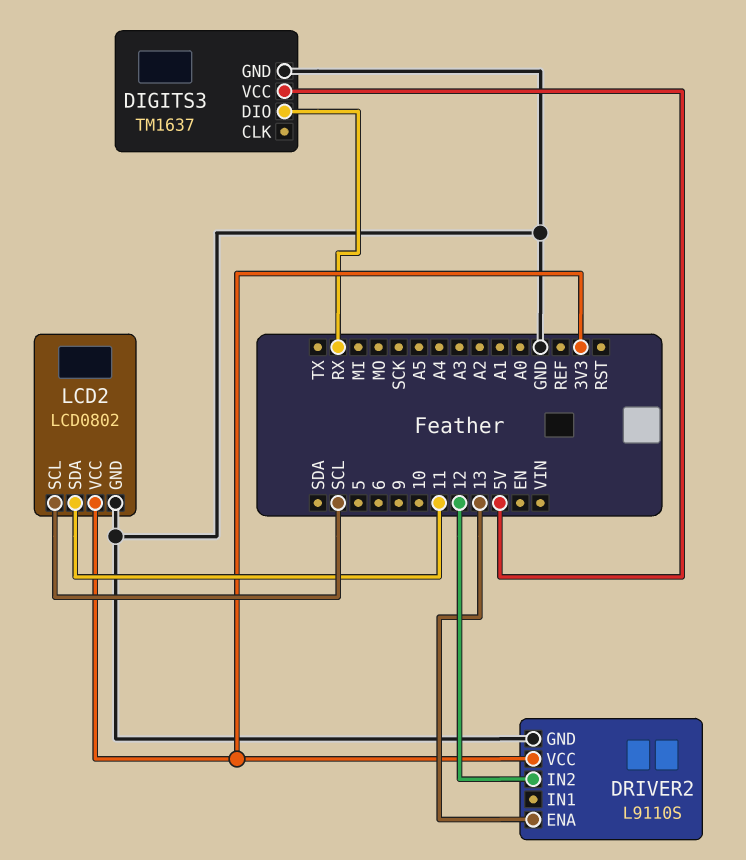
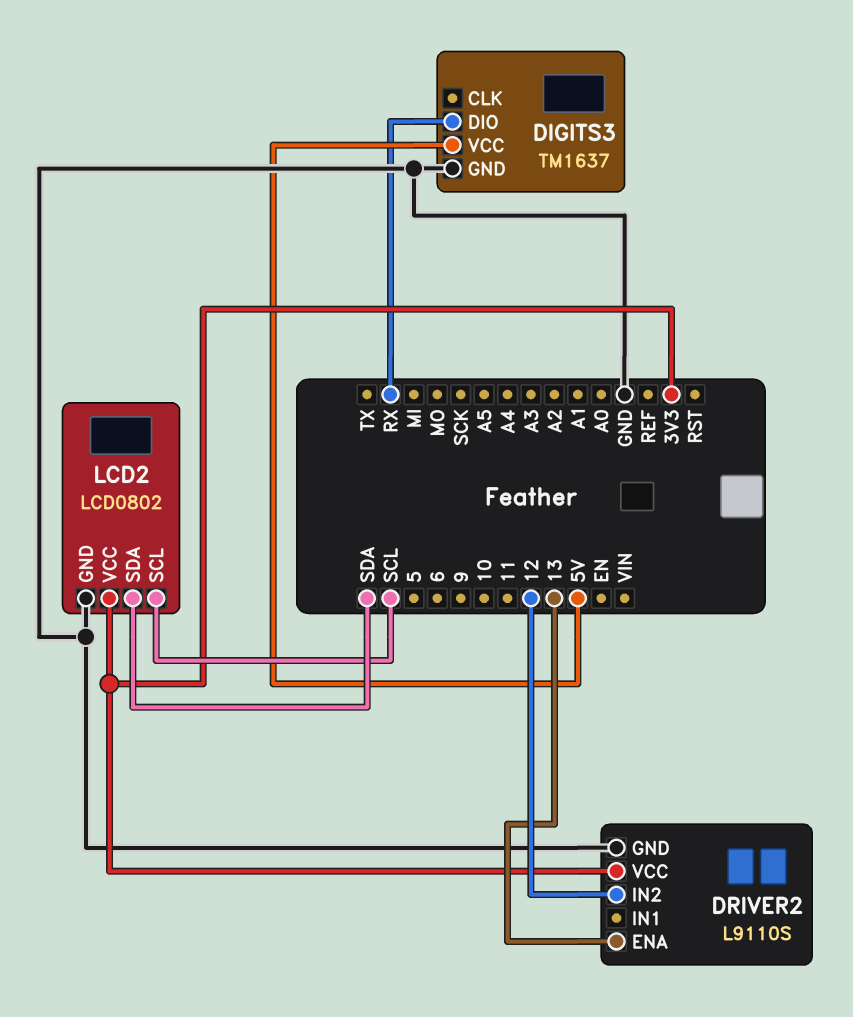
LCD2 pin SDA: 11 -> SDA

